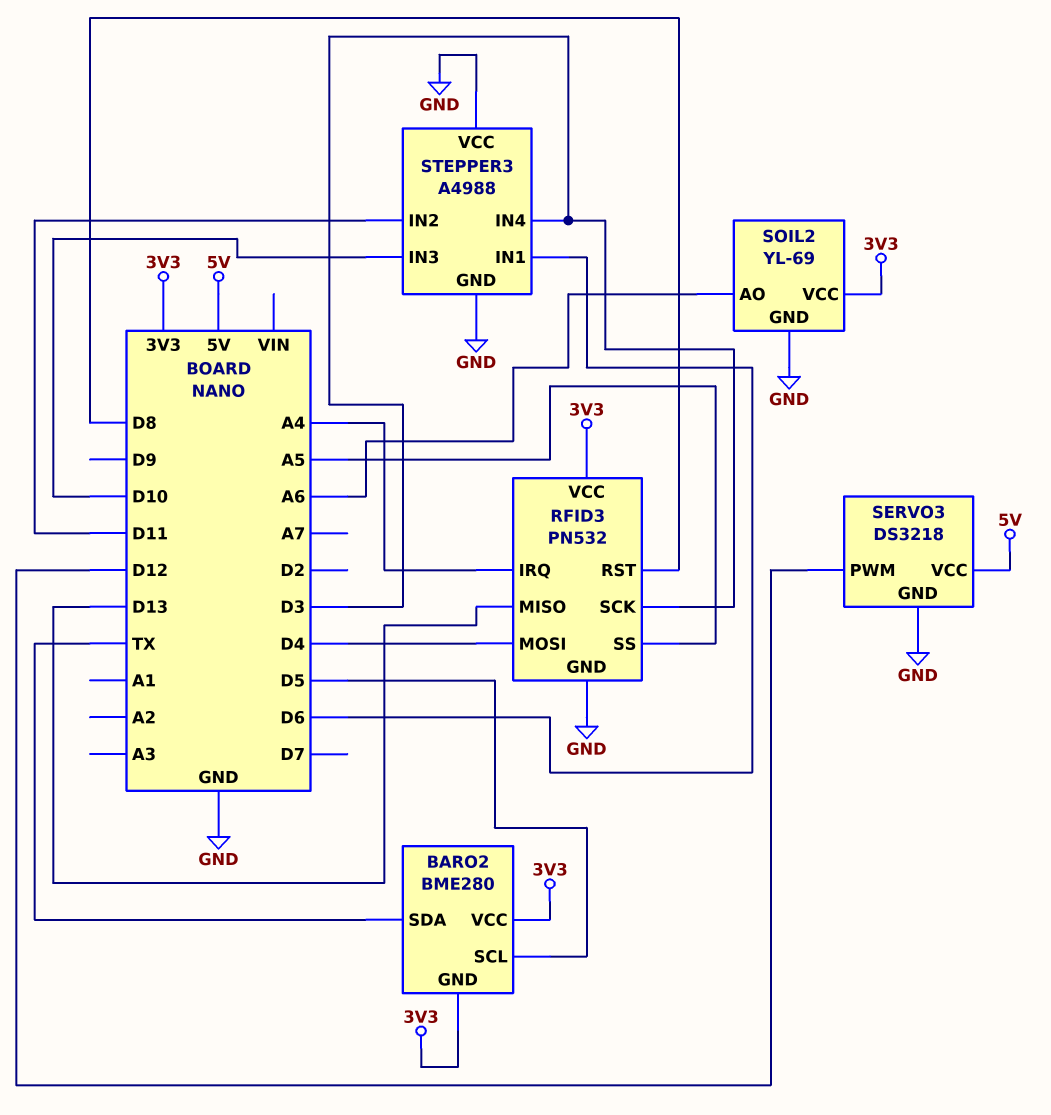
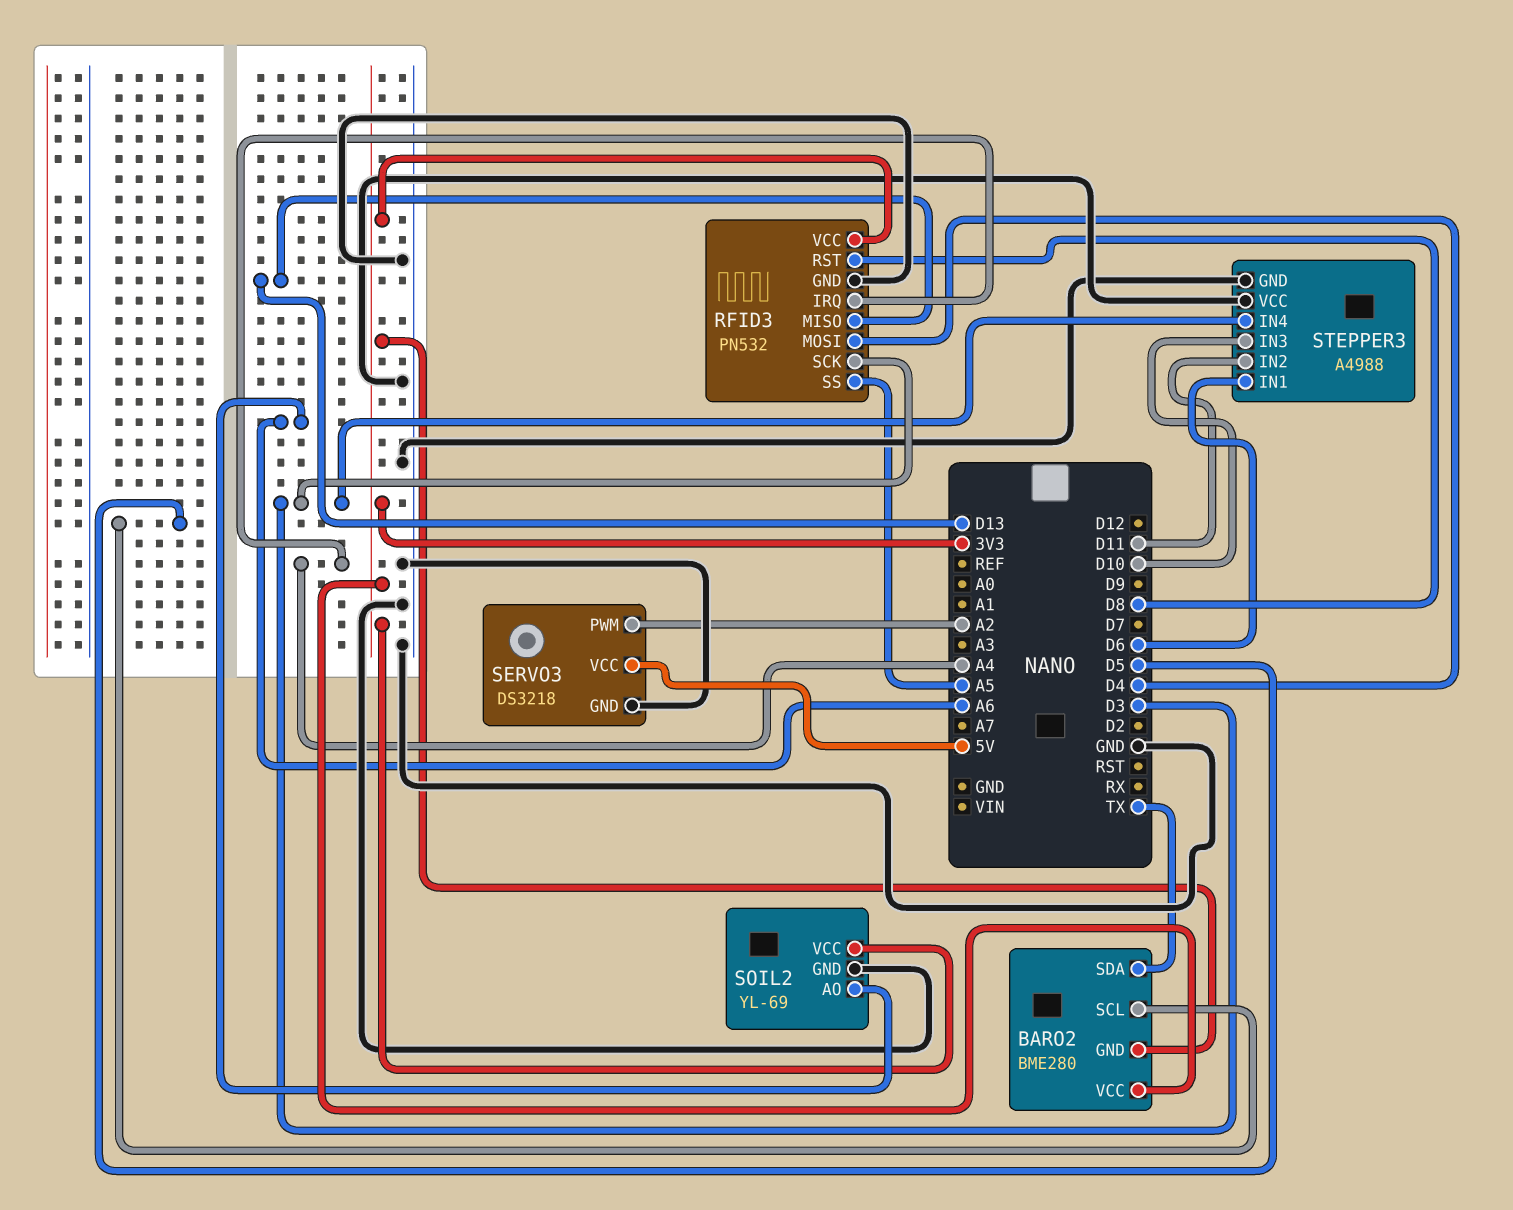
SERVO3 pin PWM: D12 -> A2

